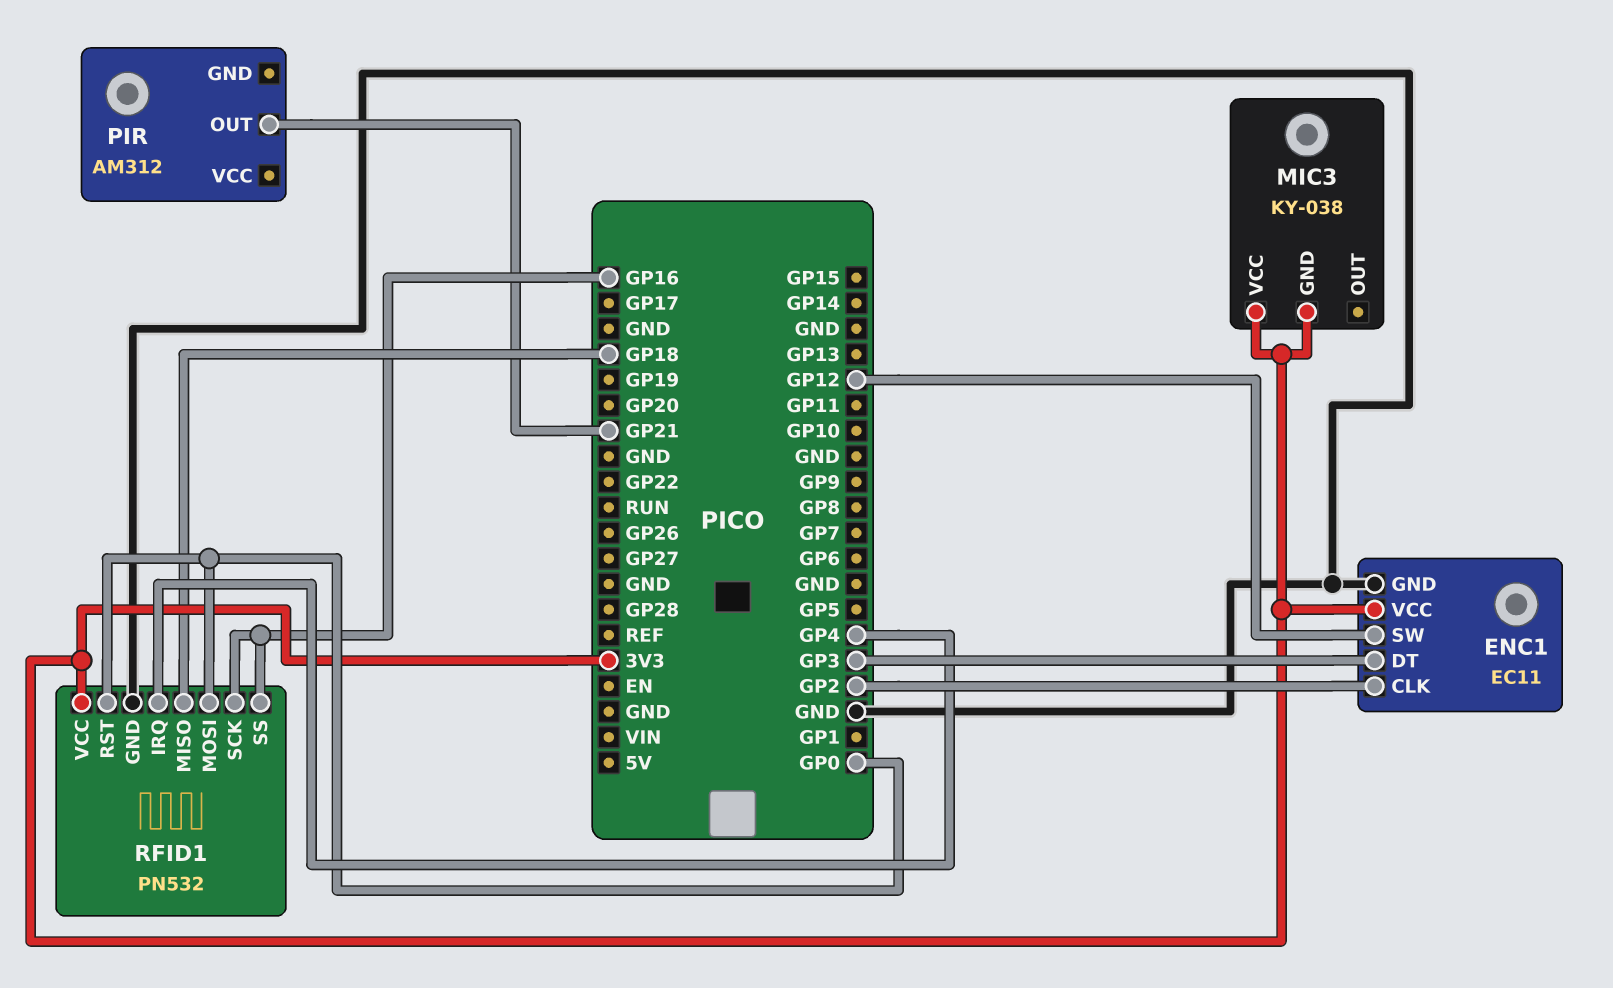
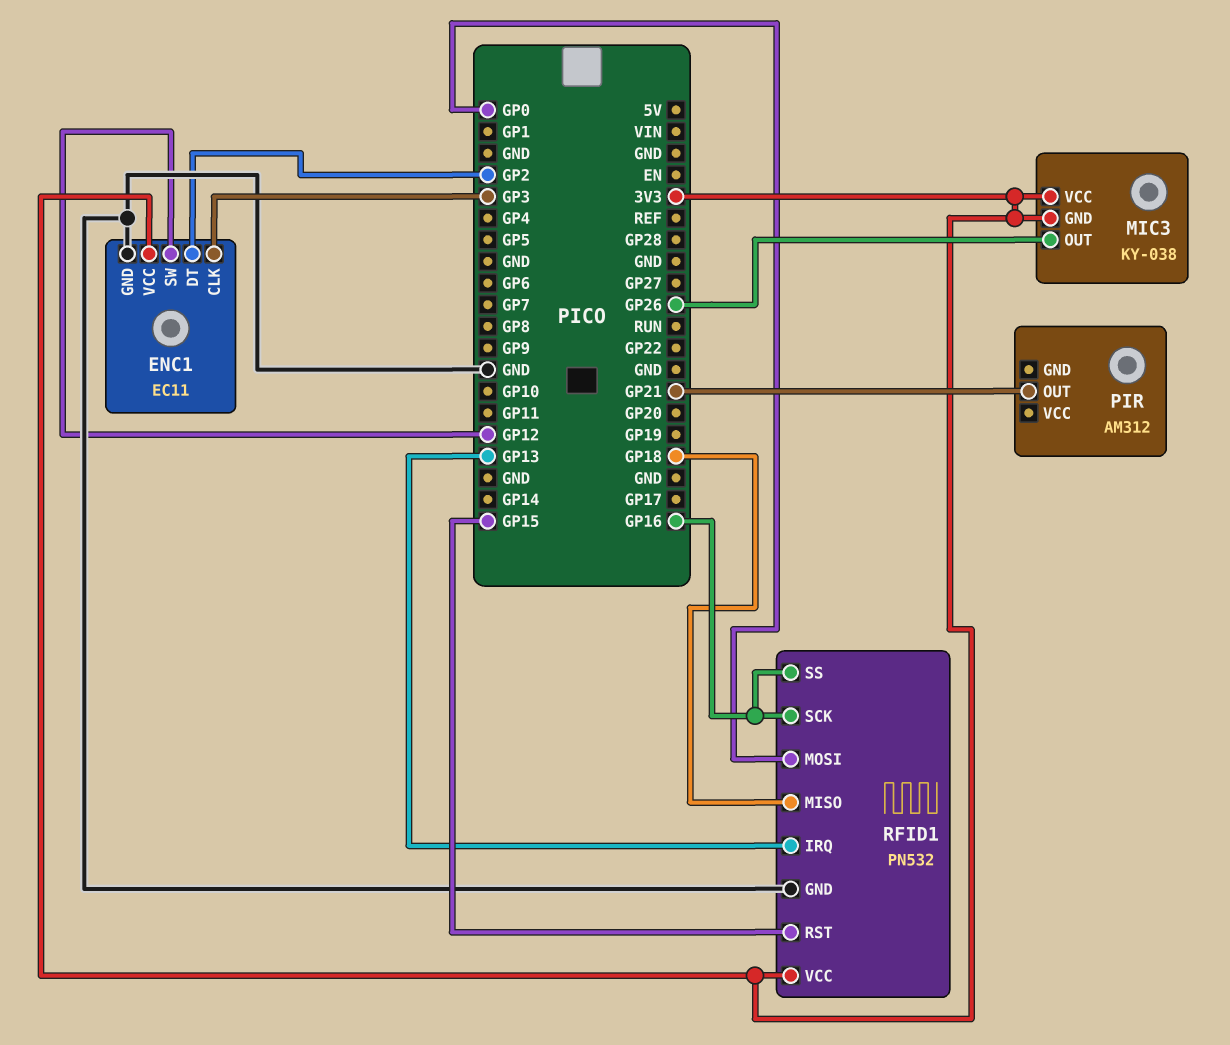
ENC1 pin CLK: GP2 -> GP3
ENC1 pin DT: GP3 -> GP2
MIC3 pin OUT: none -> GP26
RFID1 pin IRQ: GP4 -> GP13
RFID1 pin RST: GP0 -> GP15

